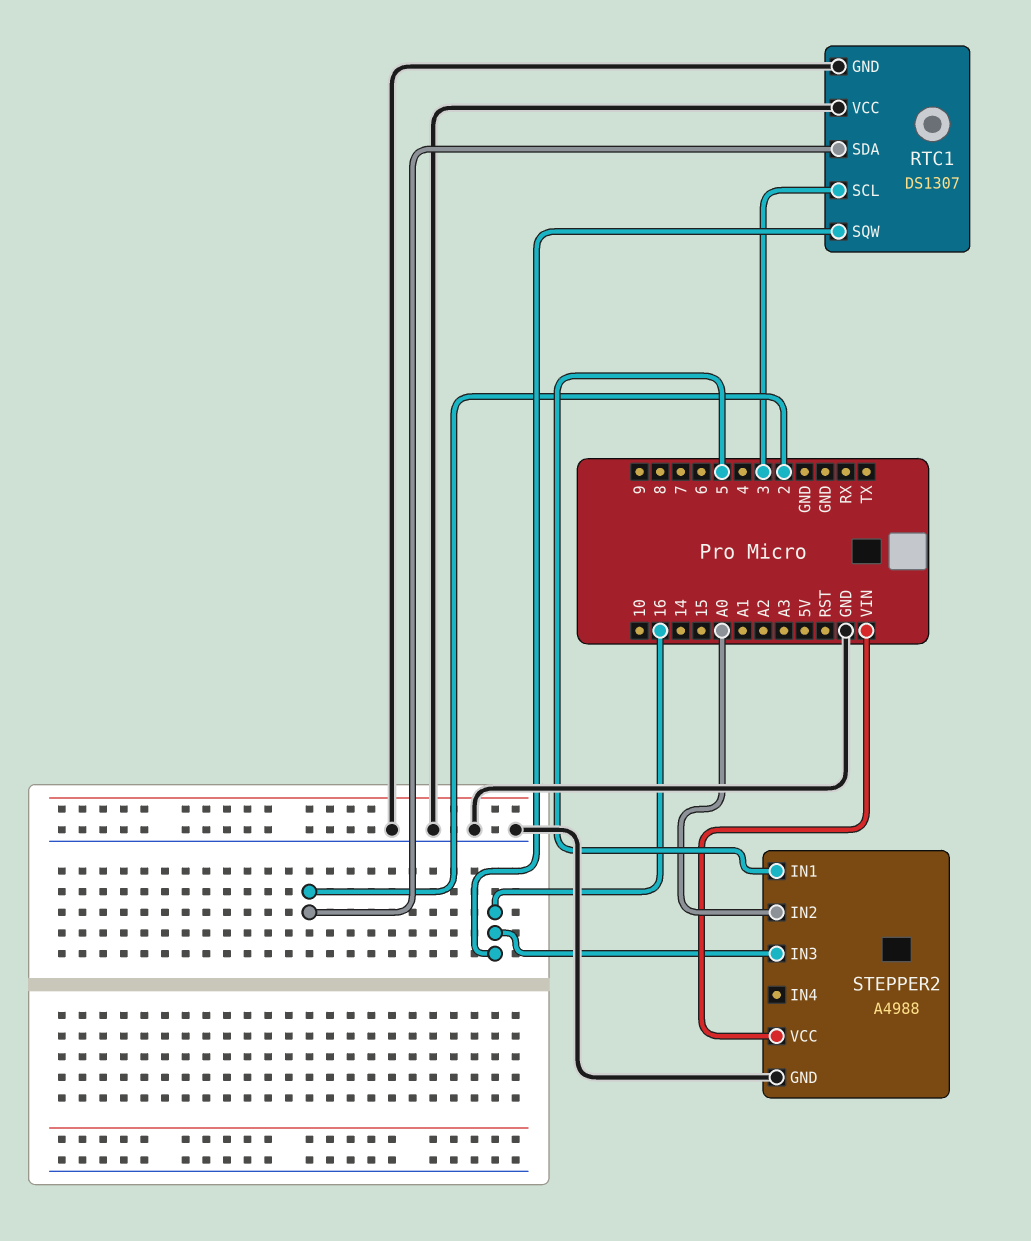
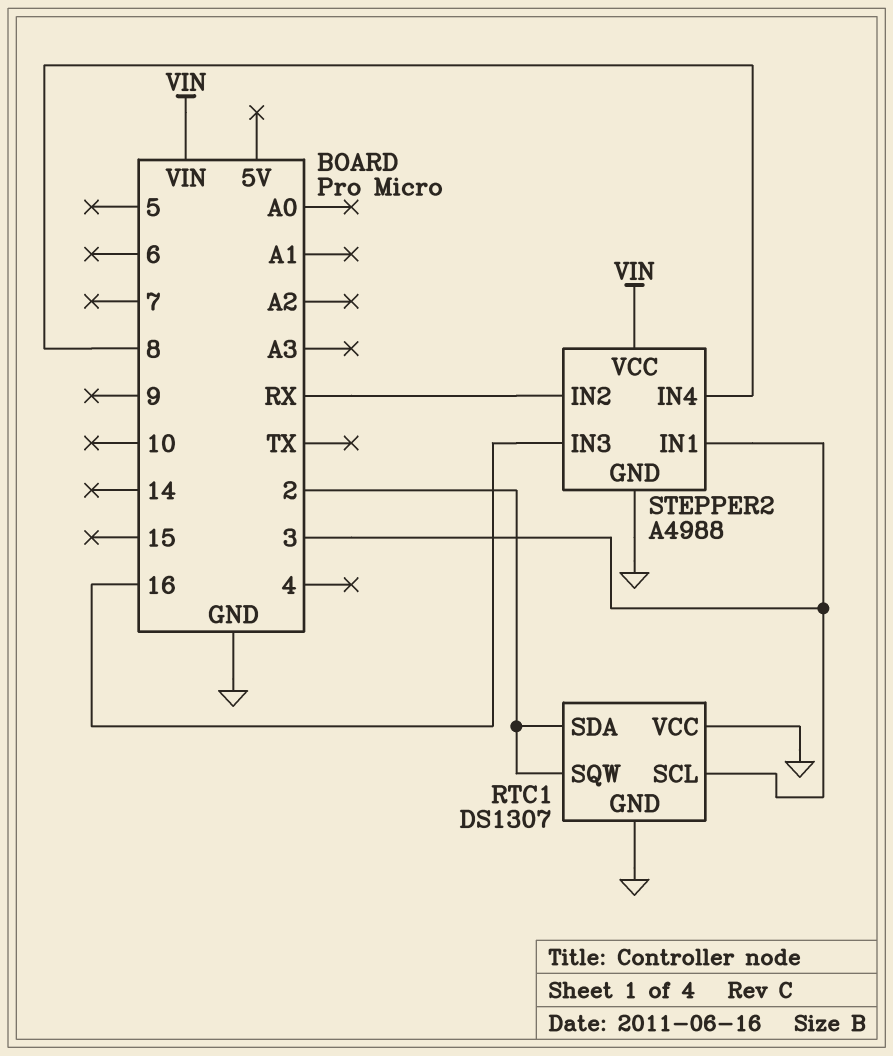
RTC1 pin SQW: 16 -> 2
STEPPER2 pin IN1: 5 -> 3
STEPPER2 pin IN2: A0 -> RX
STEPPER2 pin IN4: none -> 8

